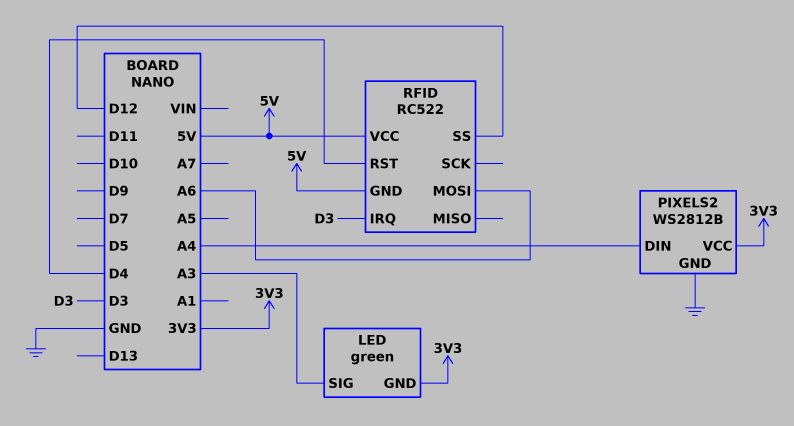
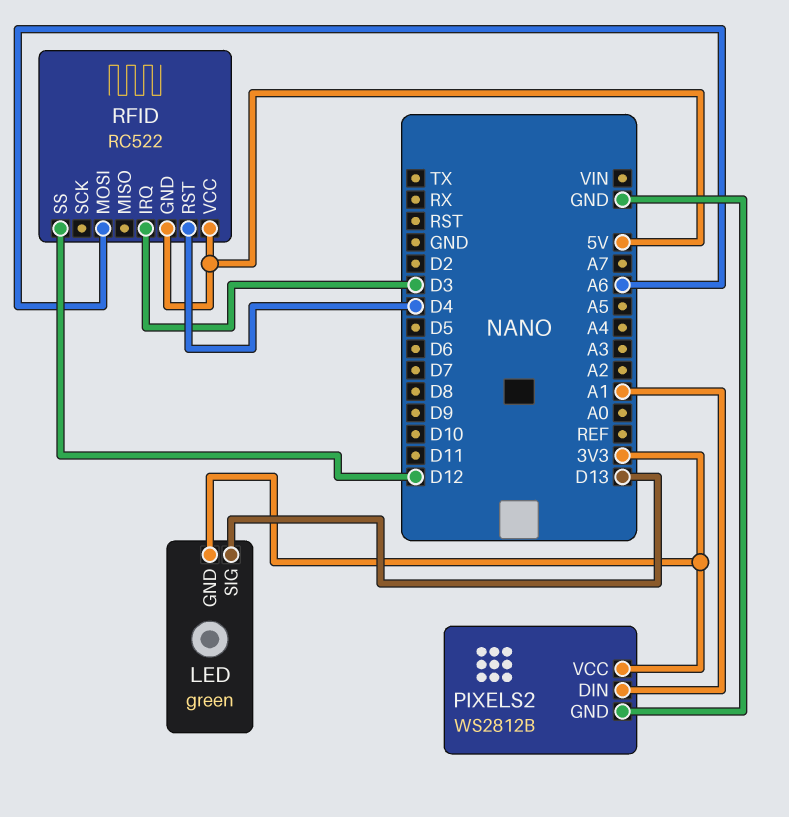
LED pin SIG: A3 -> D13
PIXELS2 pin DIN: A4 -> A1

